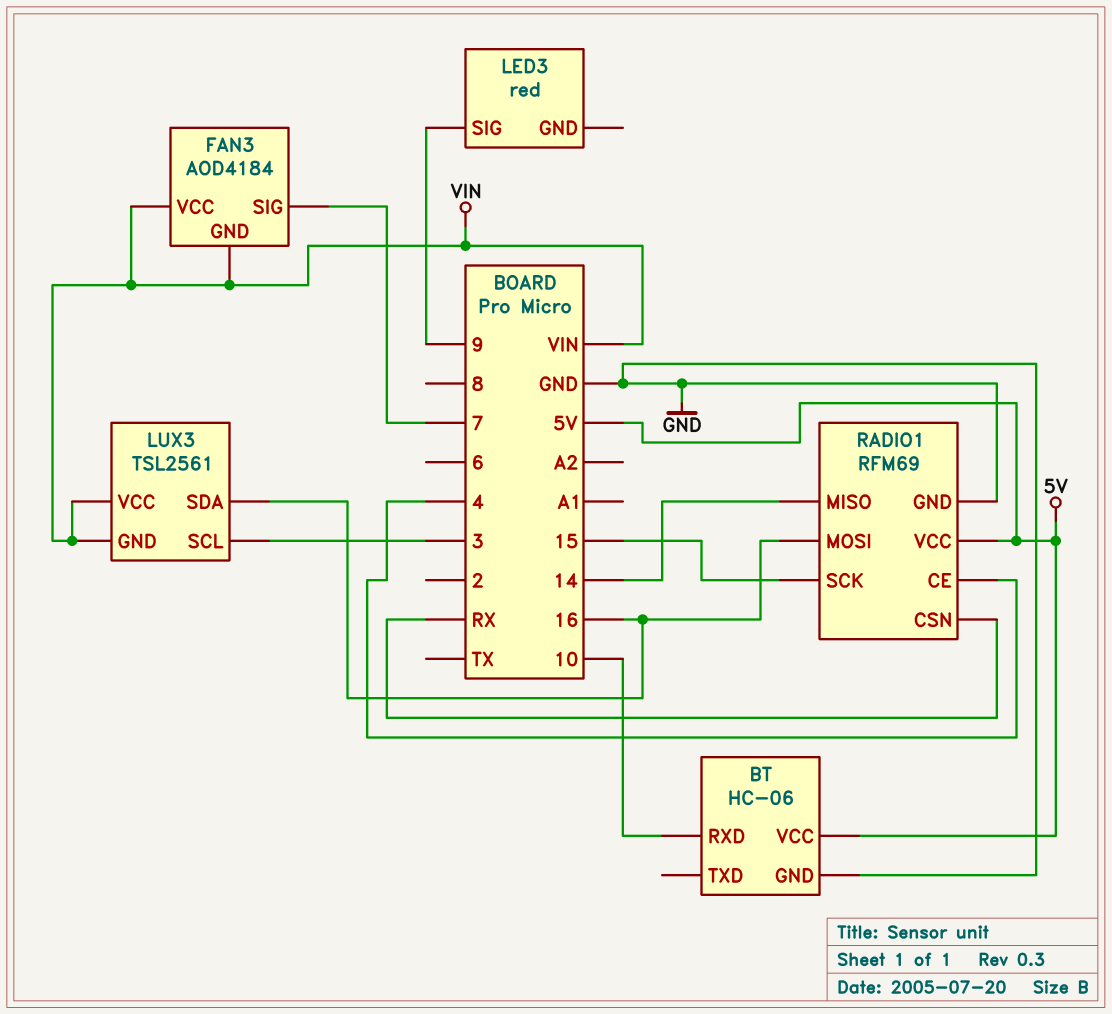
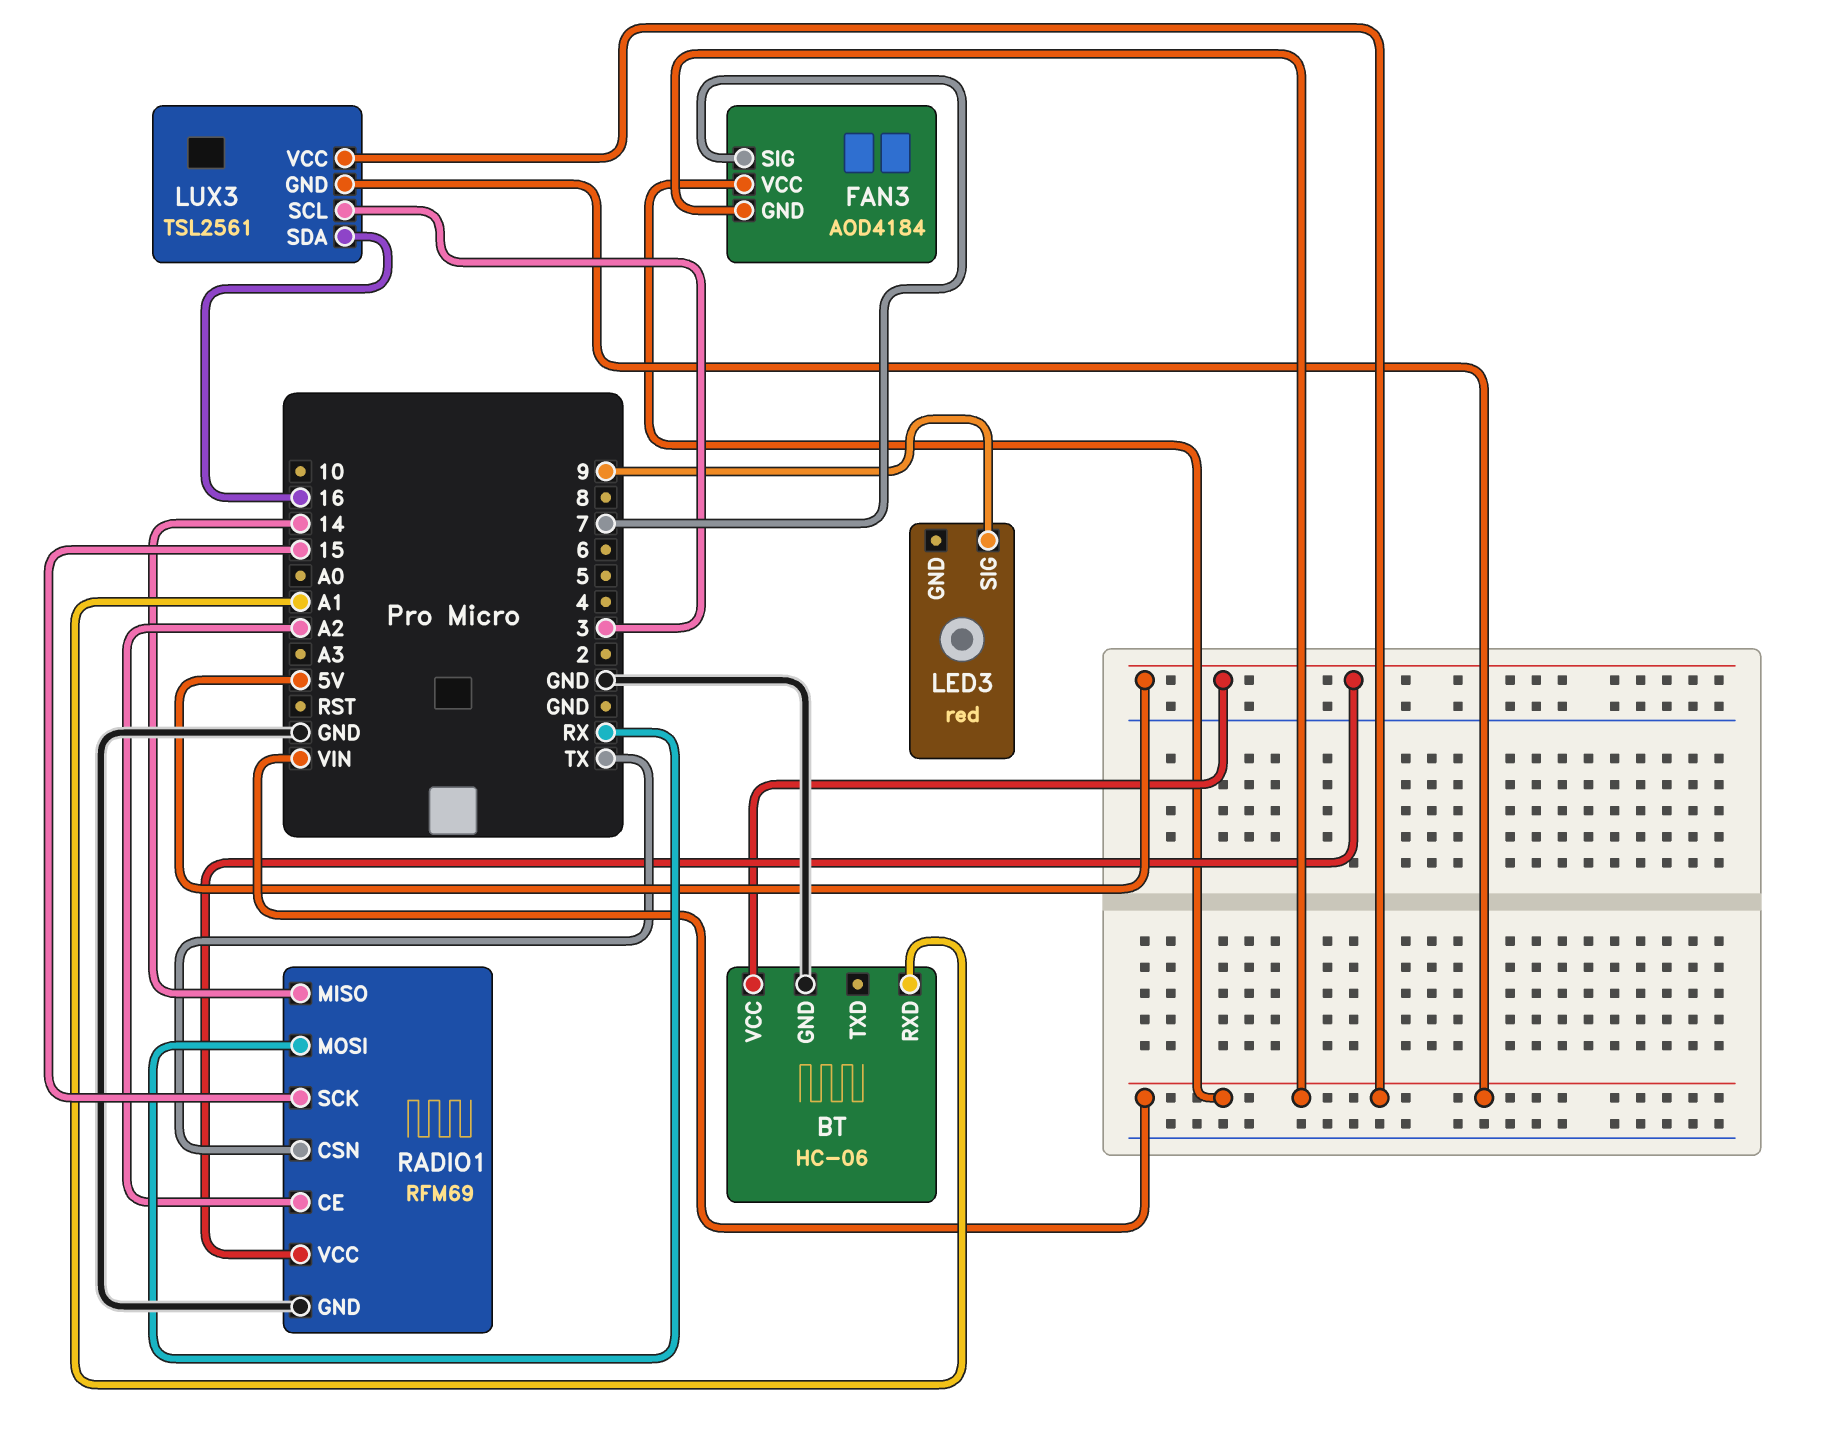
BT pin RXD: 10 -> A1
RADIO1 pin CE: 4 -> A2
RADIO1 pin CSN: RX -> TX
RADIO1 pin MOSI: 16 -> RX

